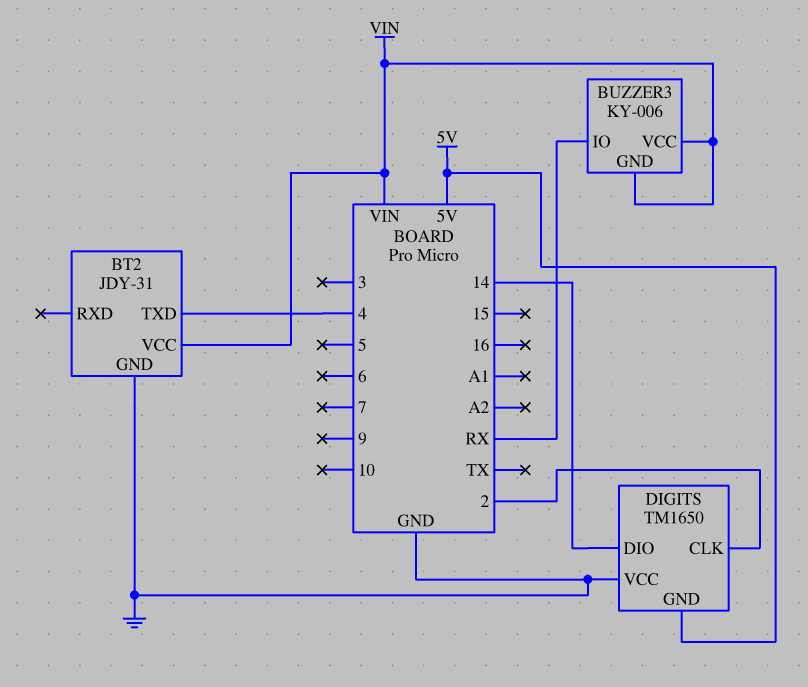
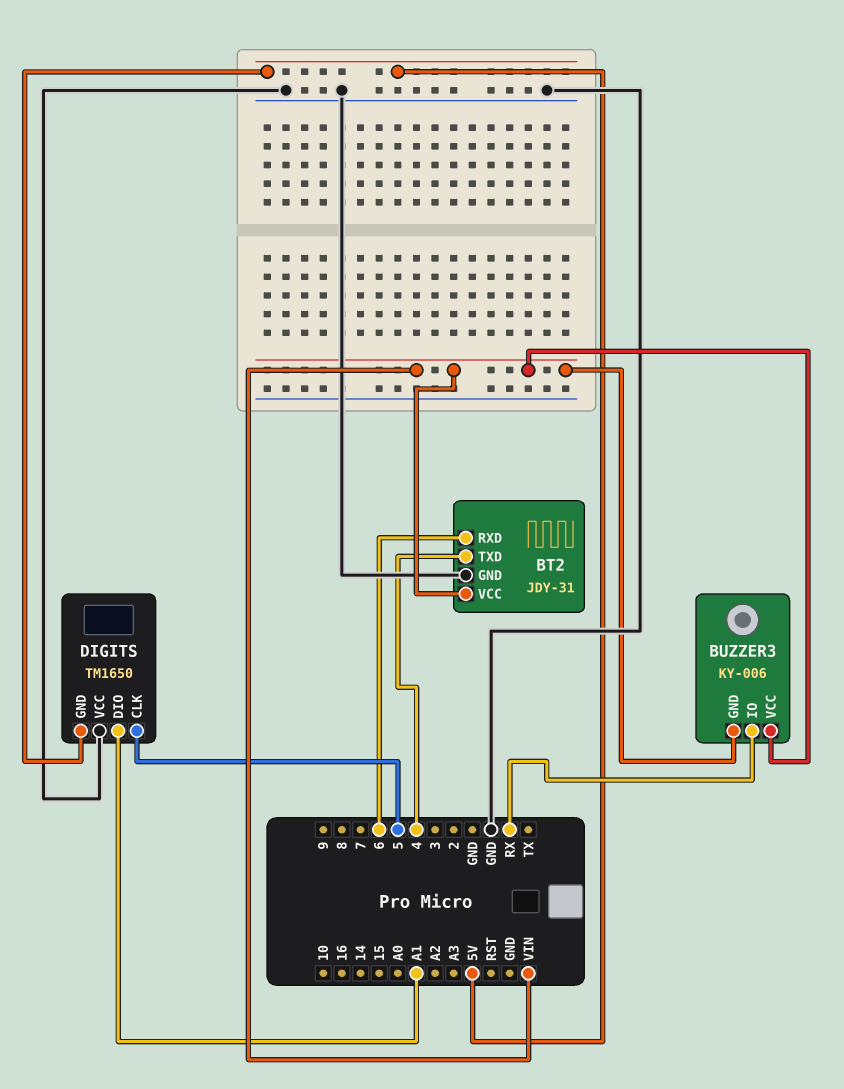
BT2 pin RXD: none -> 6
DIGITS pin CLK: 2 -> 5
DIGITS pin DIO: 14 -> A1

